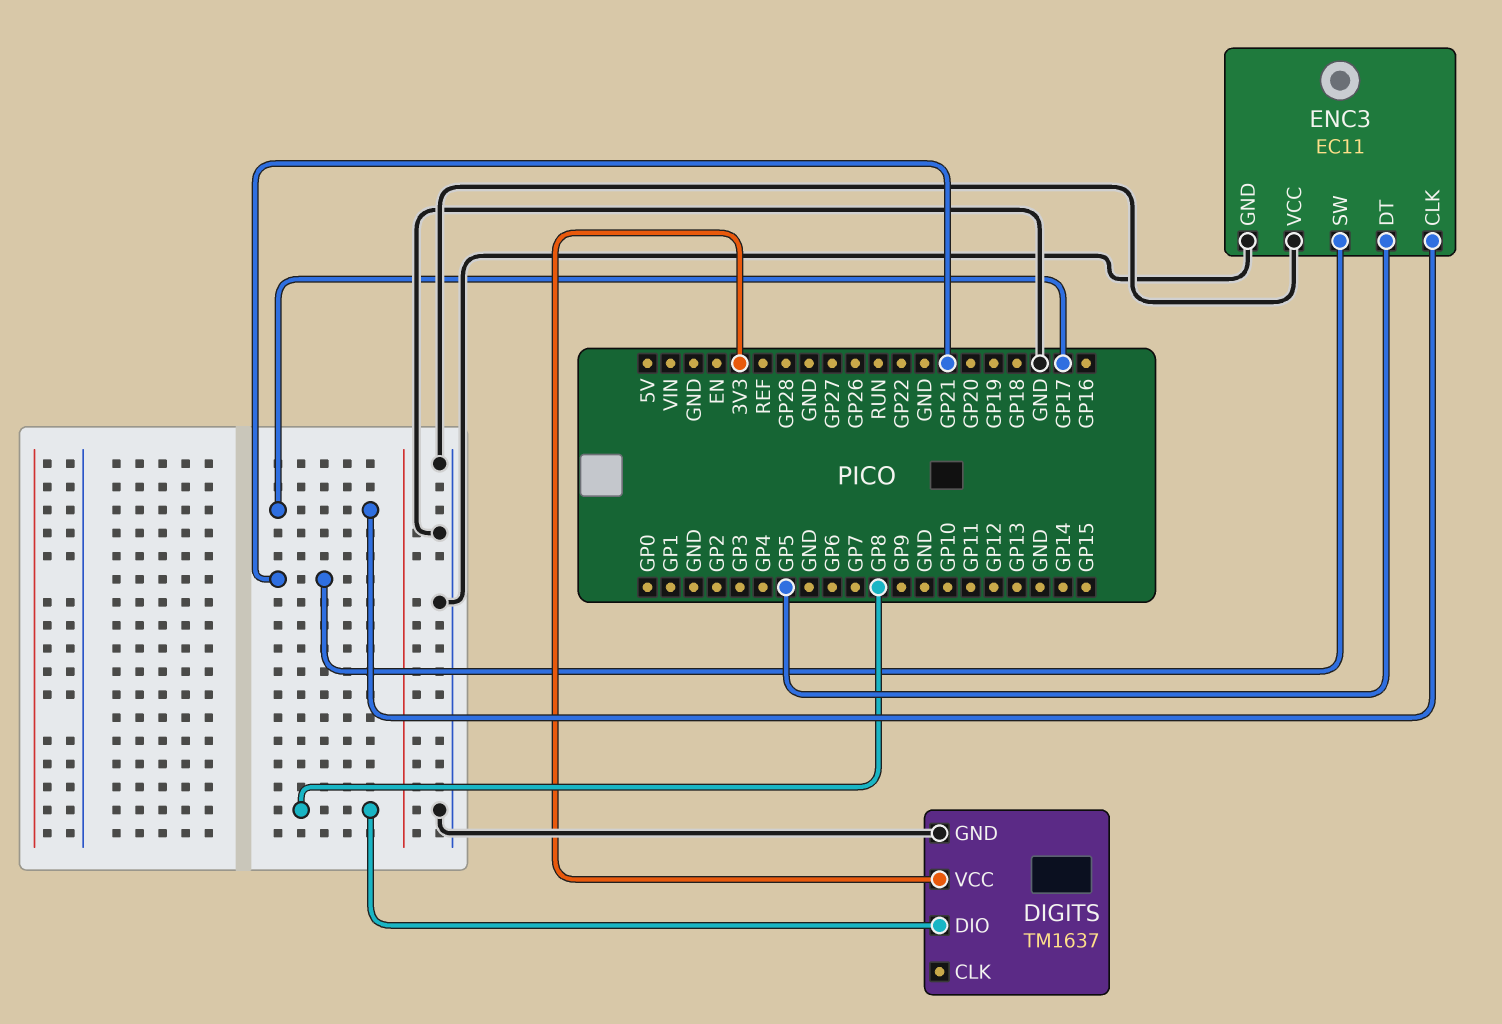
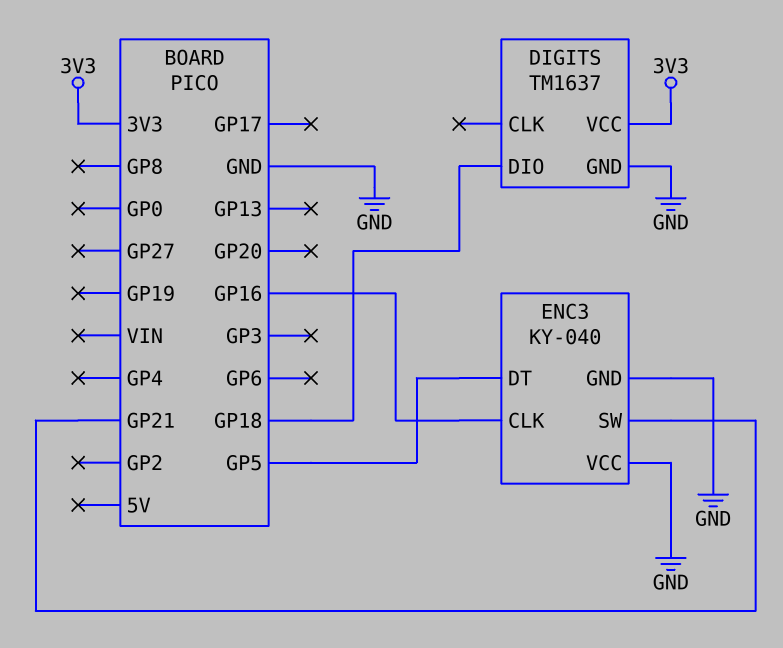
DIGITS pin DIO: GP8 -> GP18
ENC3: EC11 -> KY-040
ENC3 pin CLK: GP17 -> GP16

